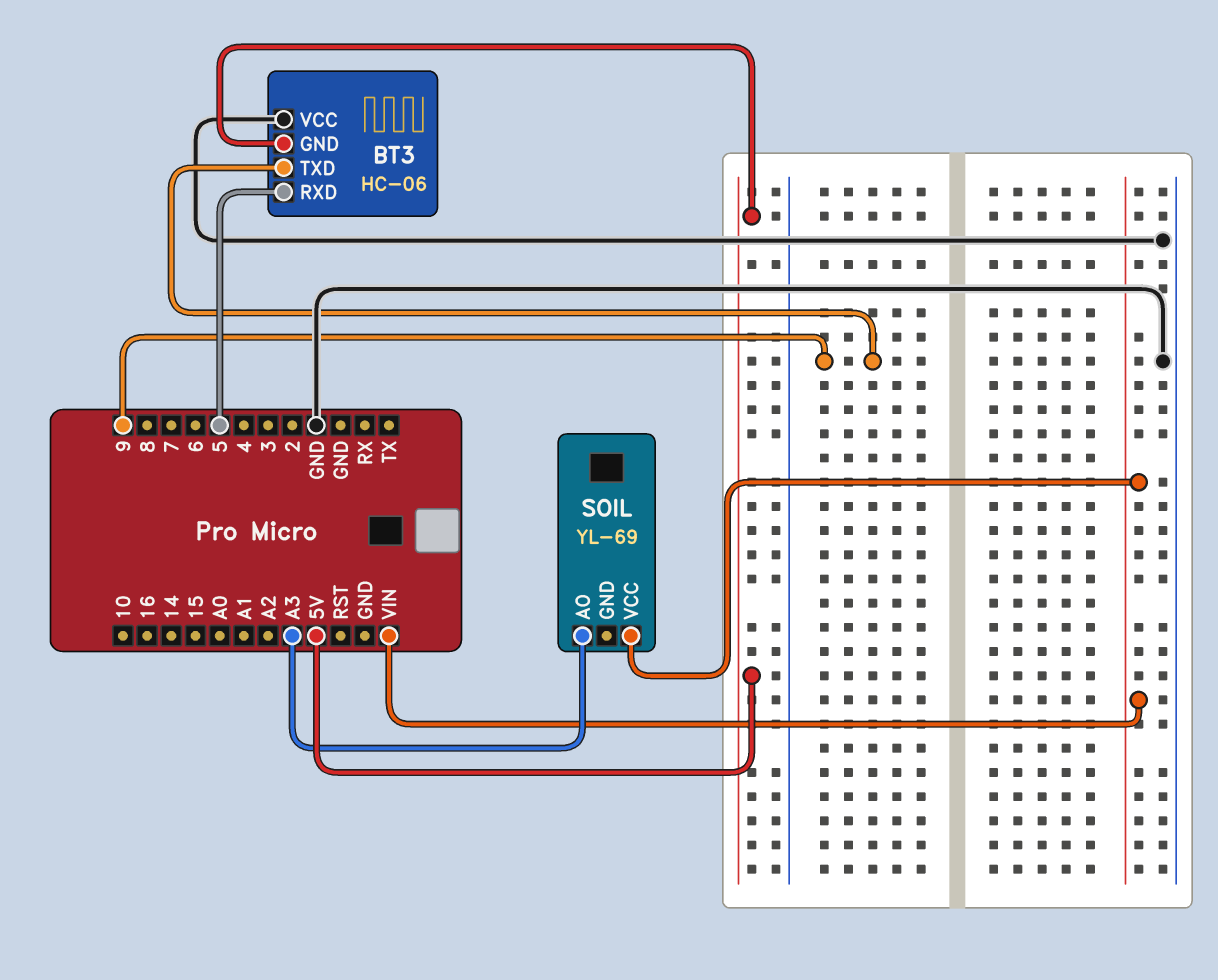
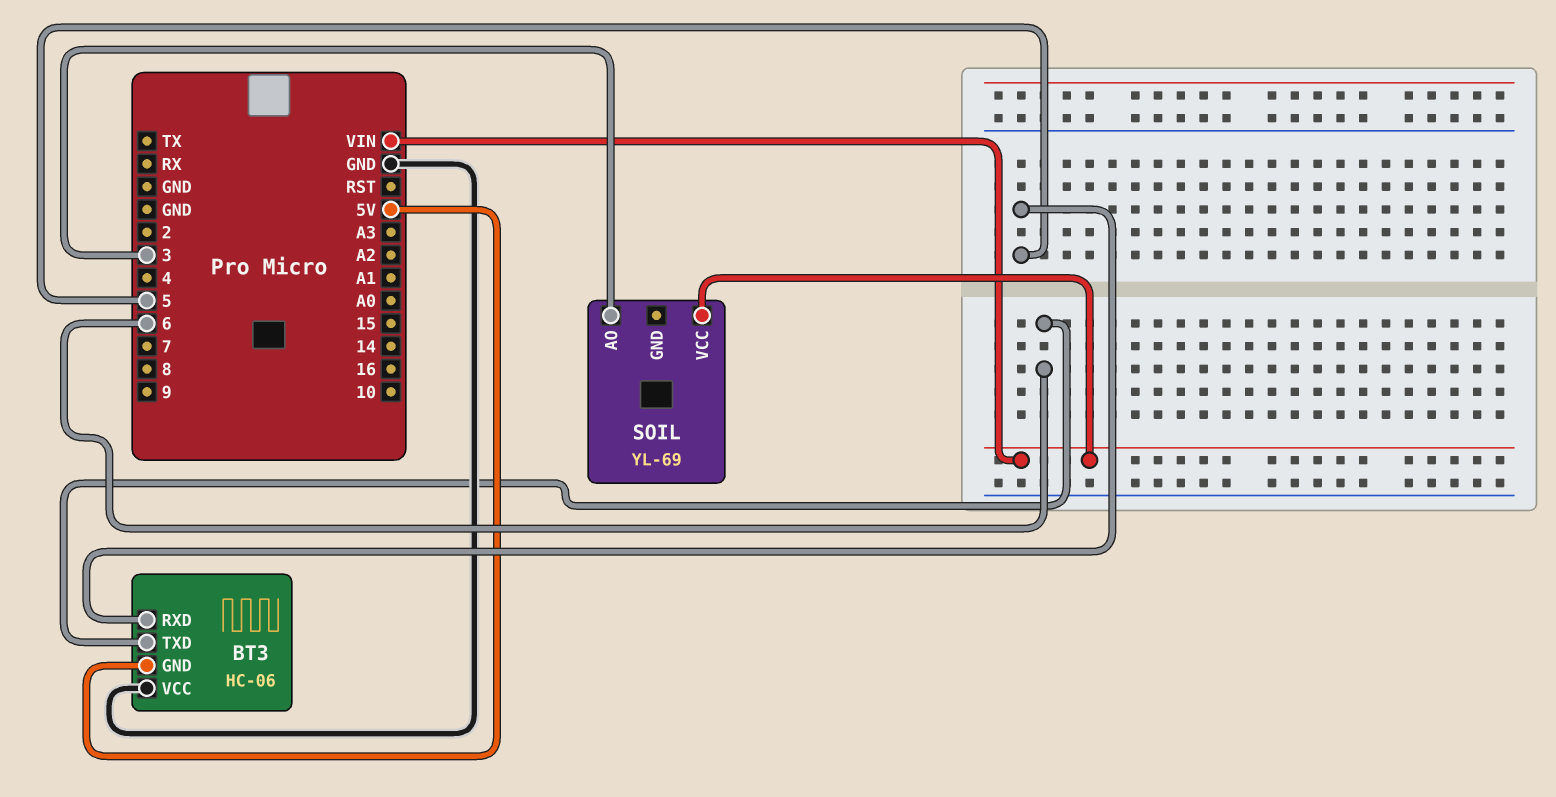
BT3 pin TXD: 9 -> 6
SOIL pin AO: A3 -> 3

